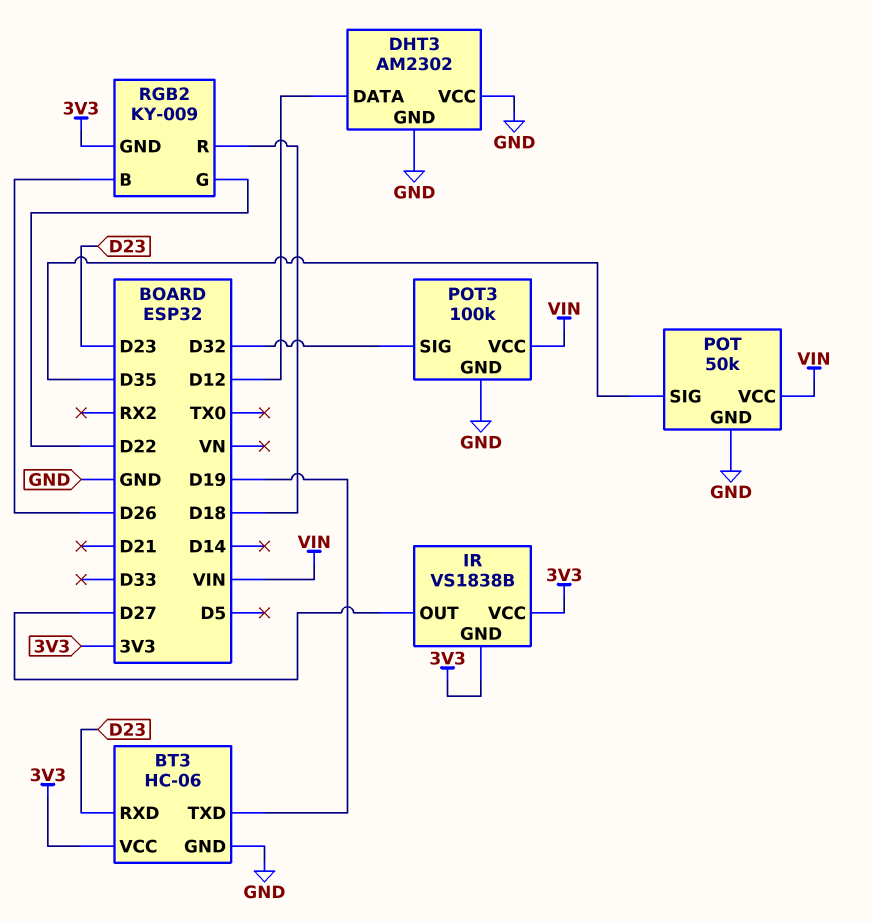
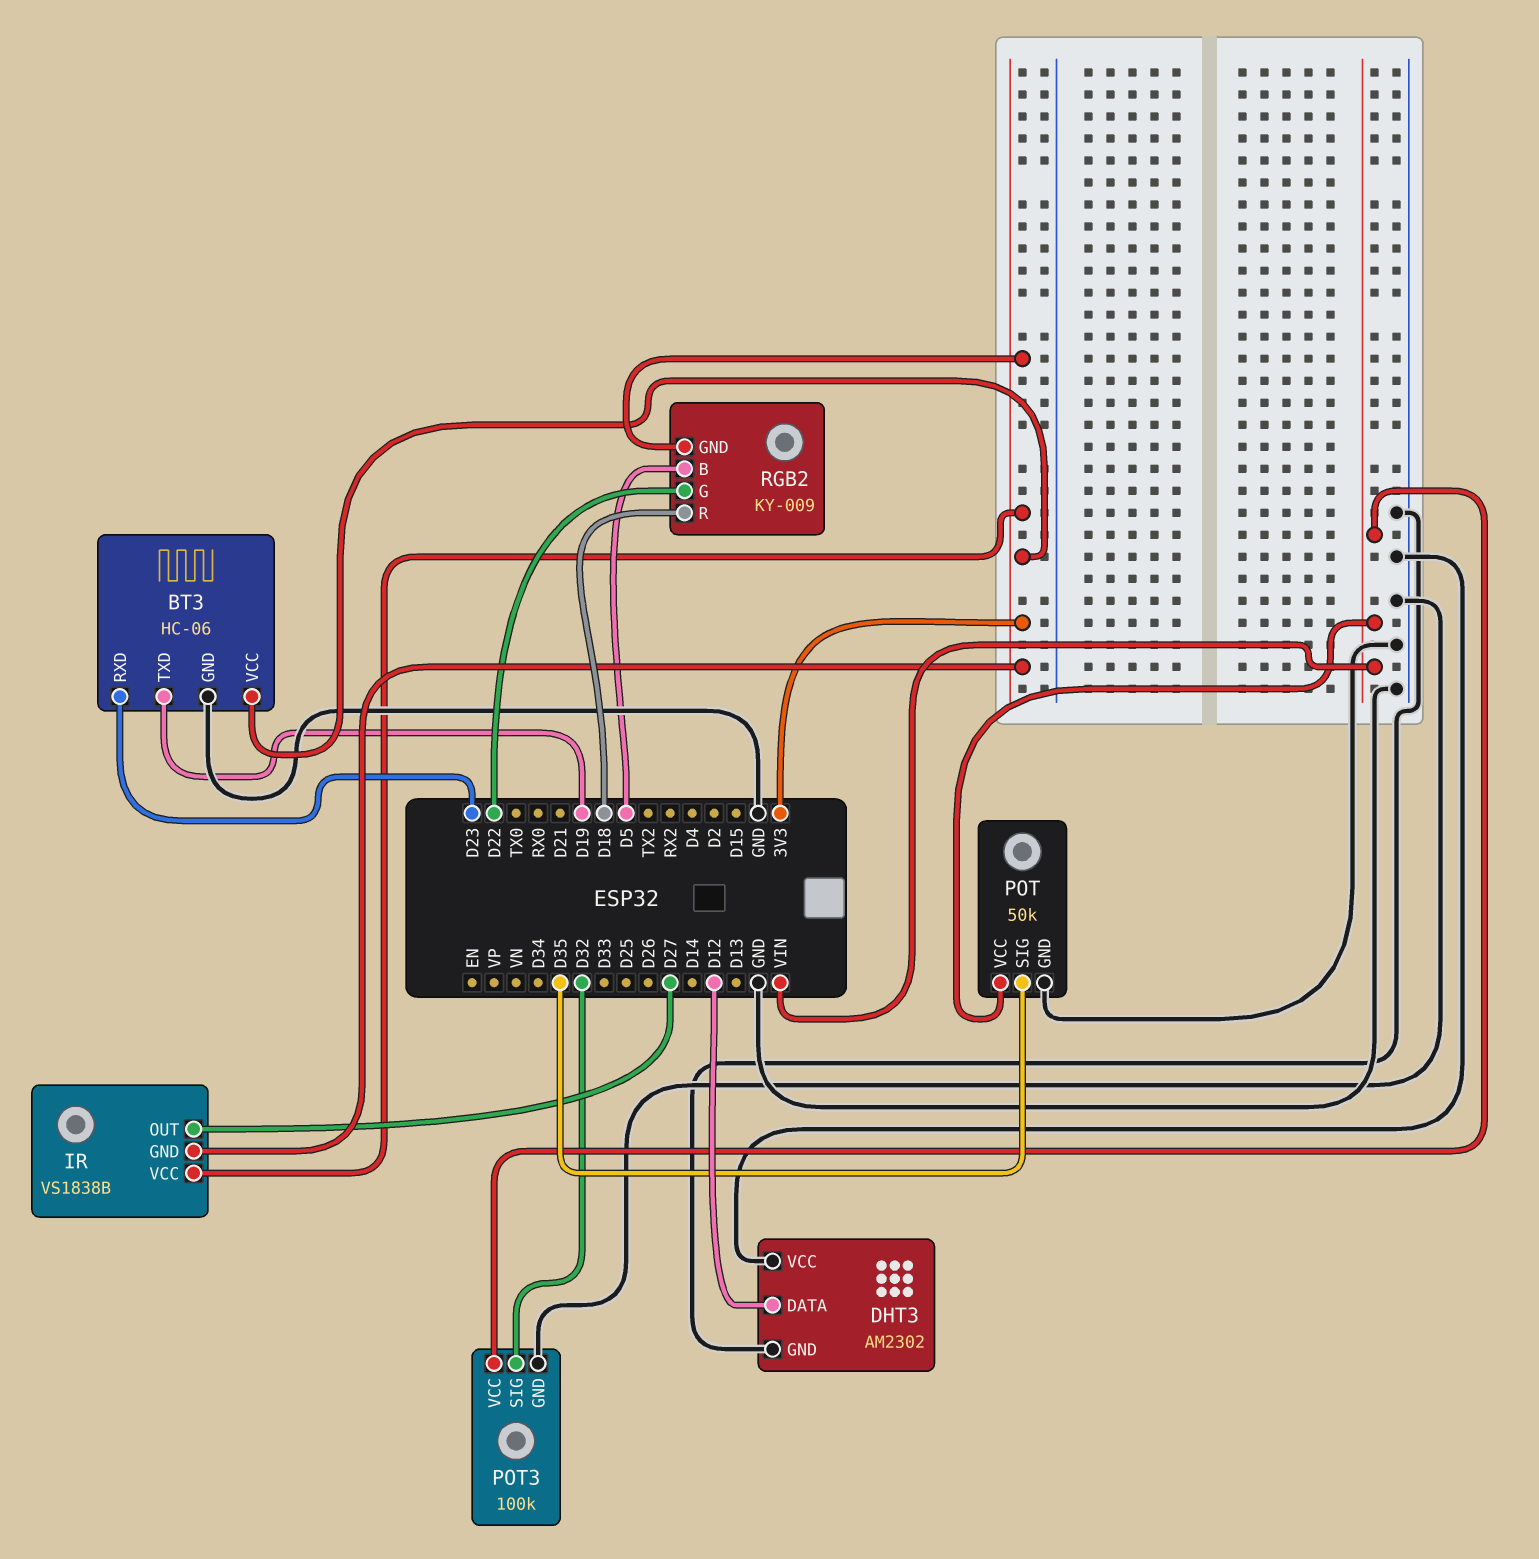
RGB2 pin B: D26 -> D5

